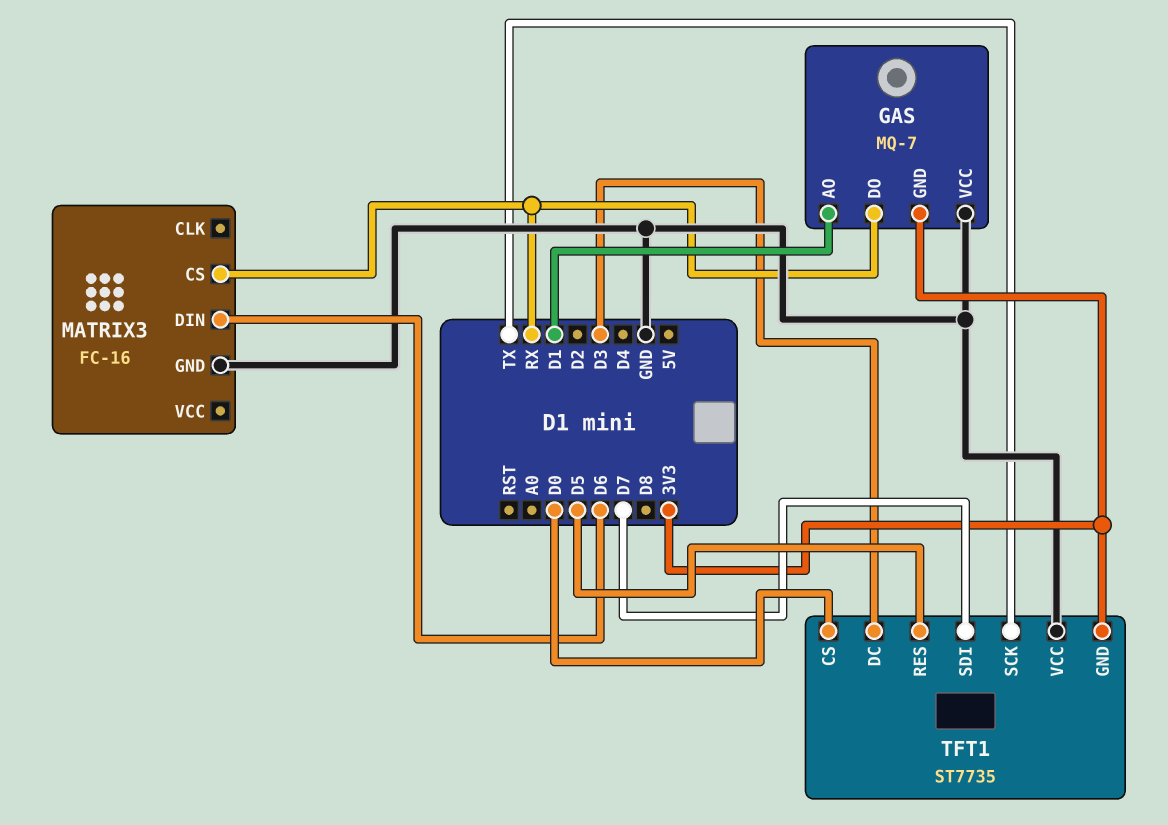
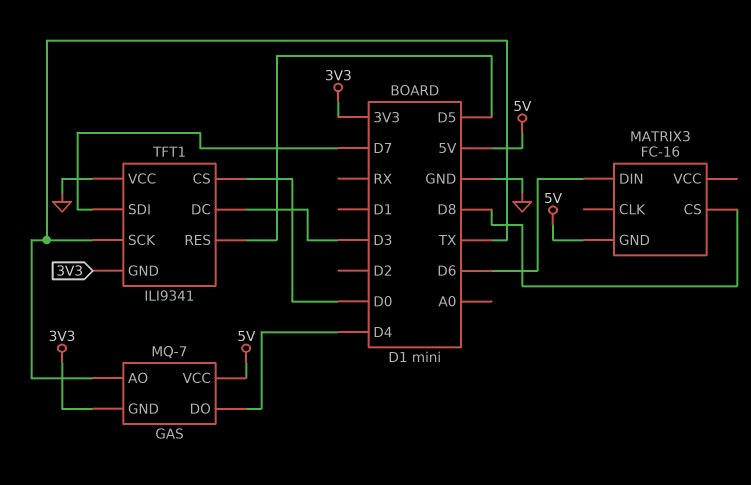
GAS pin AO: D1 -> TX
GAS pin DO: RX -> D4
GAS pin VCC: GND -> 5V
MATRIX3 pin CS: RX -> D8
MATRIX3 pin GND: GND -> 5V
TFT1: ST7735 -> ILI9341

